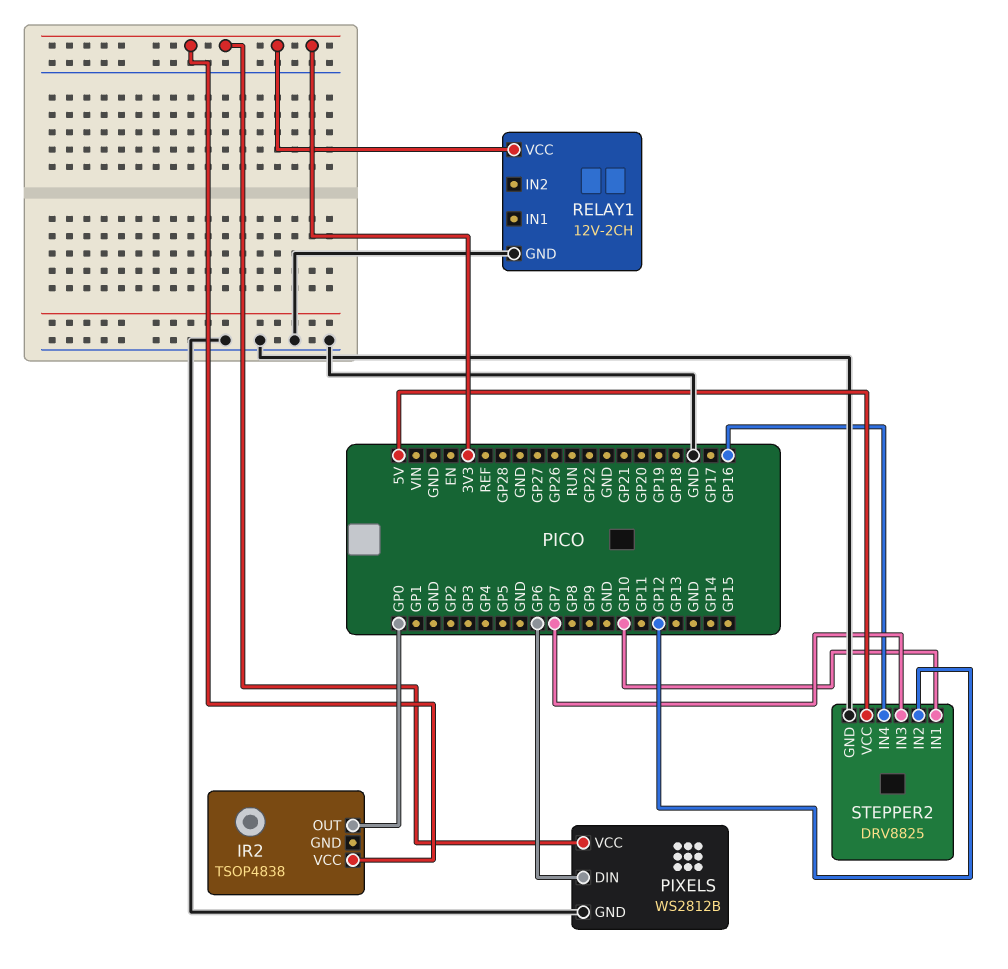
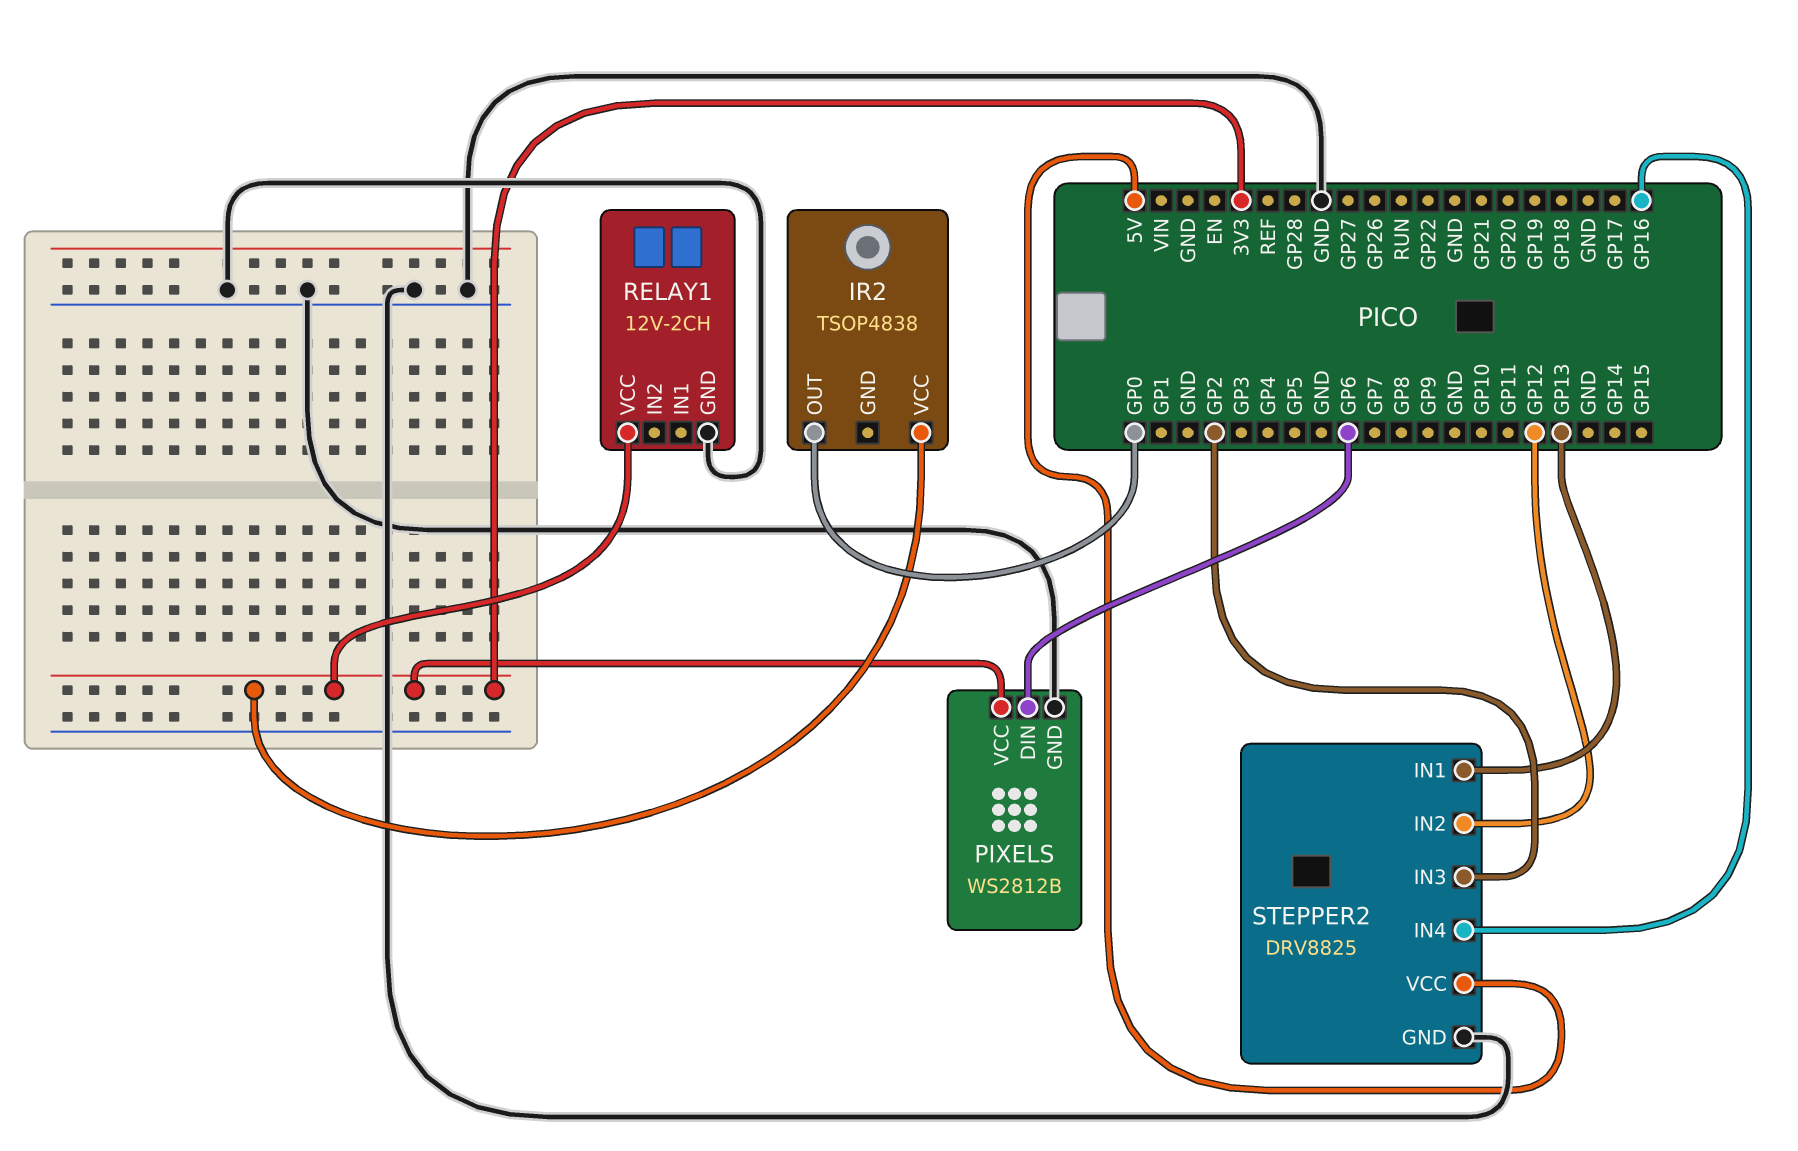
STEPPER2 pin IN1: GP10 -> GP13
STEPPER2 pin IN3: GP7 -> GP2

